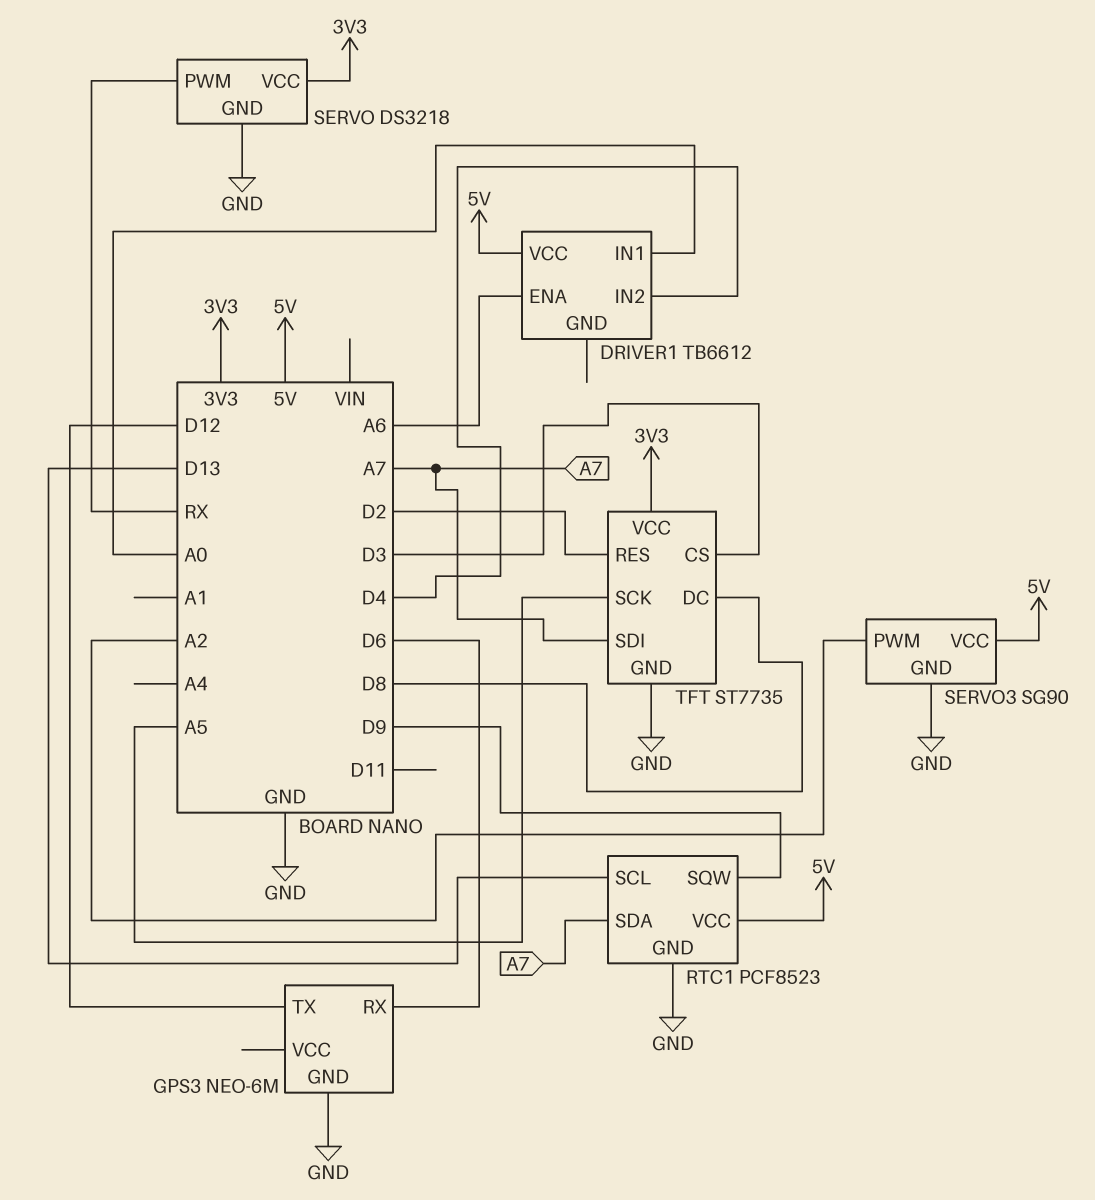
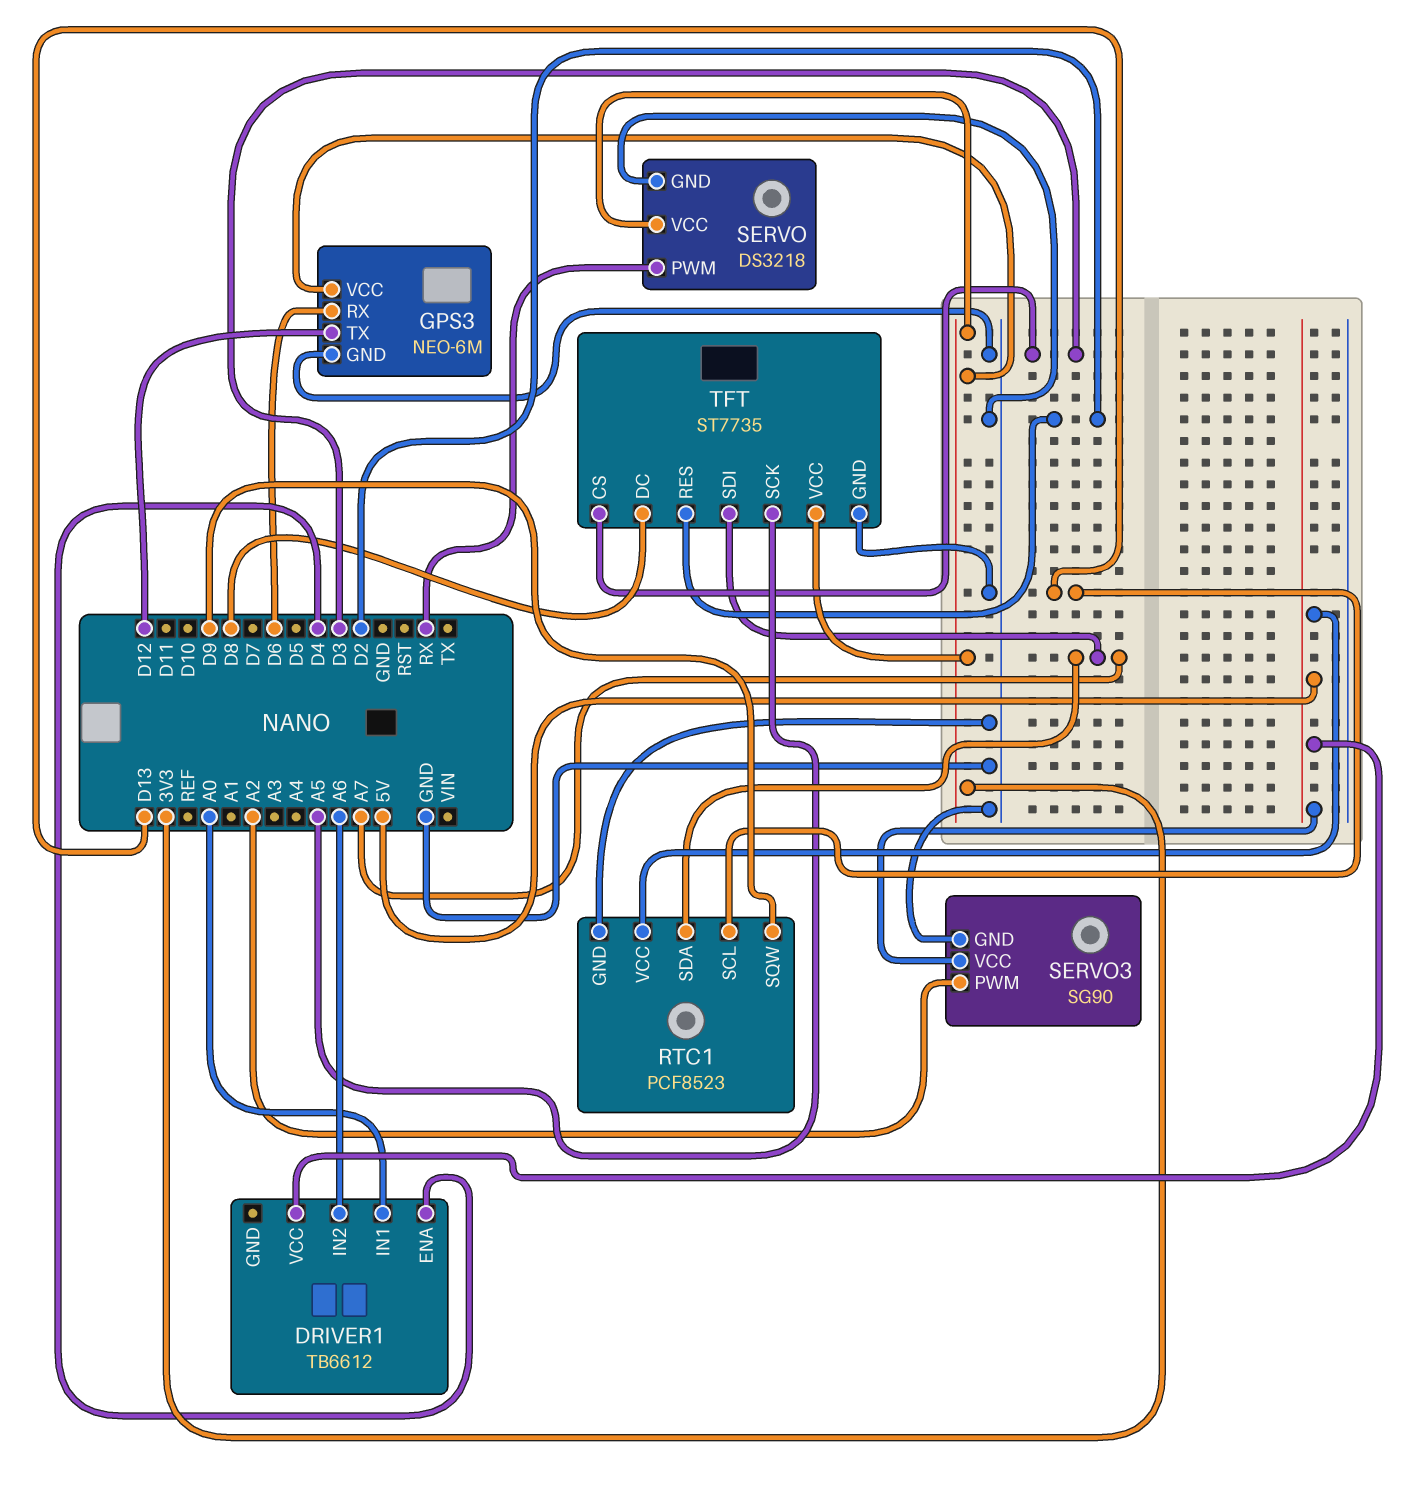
DRIVER1 pin ENA: A6 -> D4
DRIVER1 pin IN2: D4 -> A6
GPS3 pin VCC: none -> 3V3

